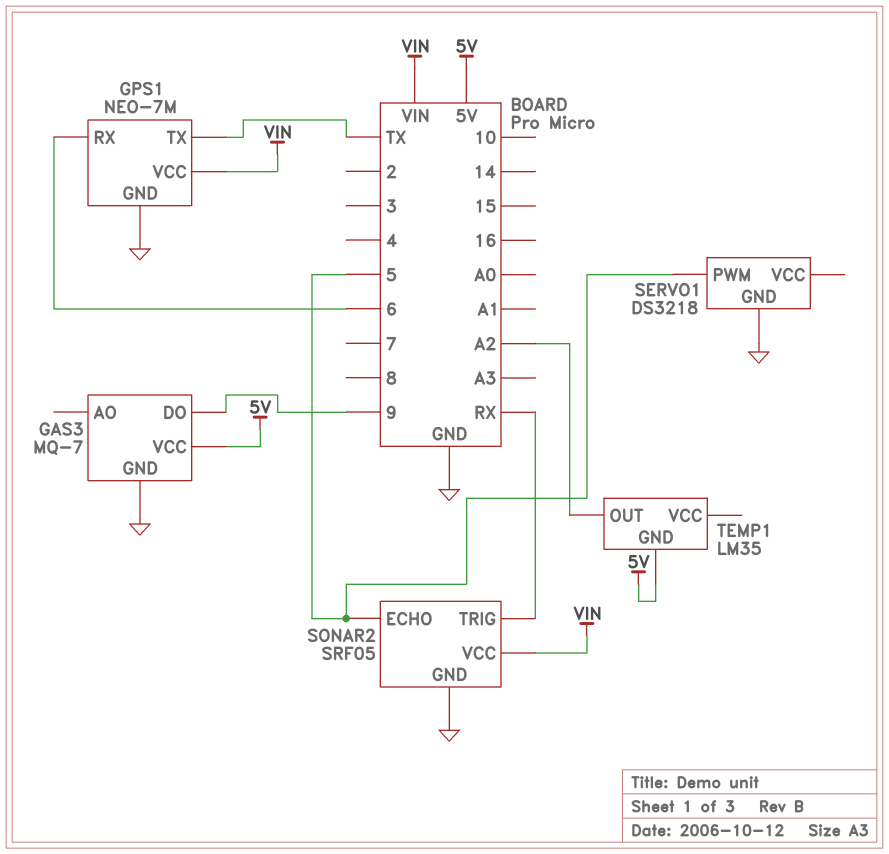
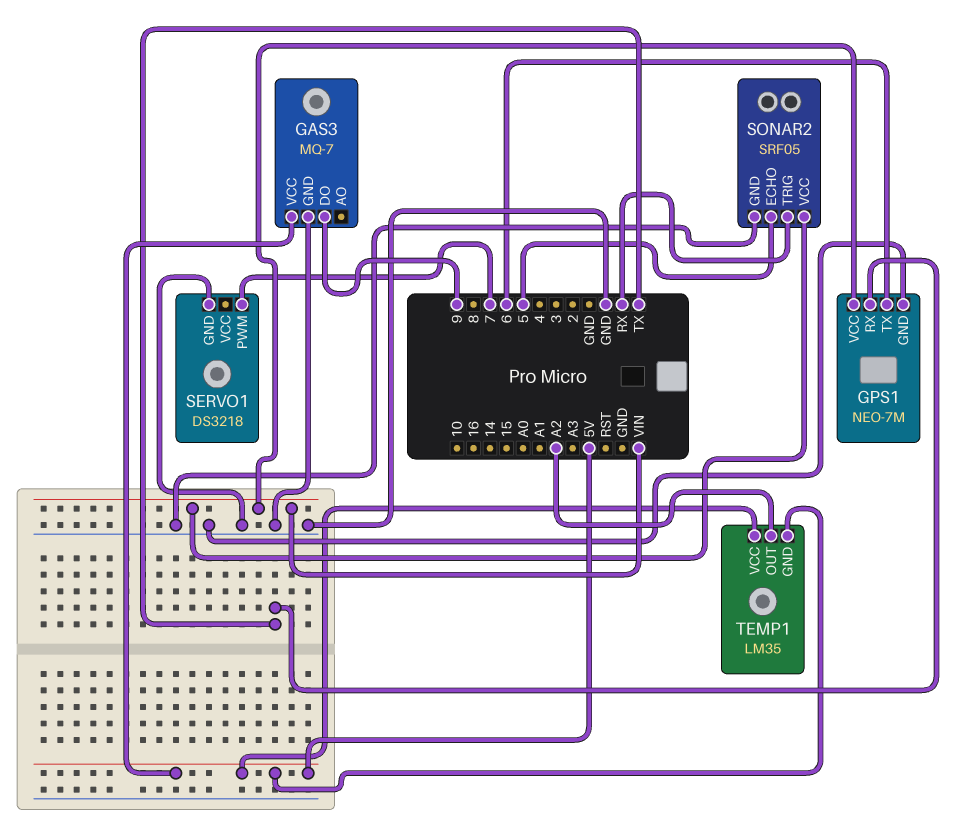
GPS1 pin RX: 6 -> TX
GPS1 pin TX: TX -> 6
SERVO1 pin PWM: 5 -> 7
TEMP1 pin VCC: none -> 5V

